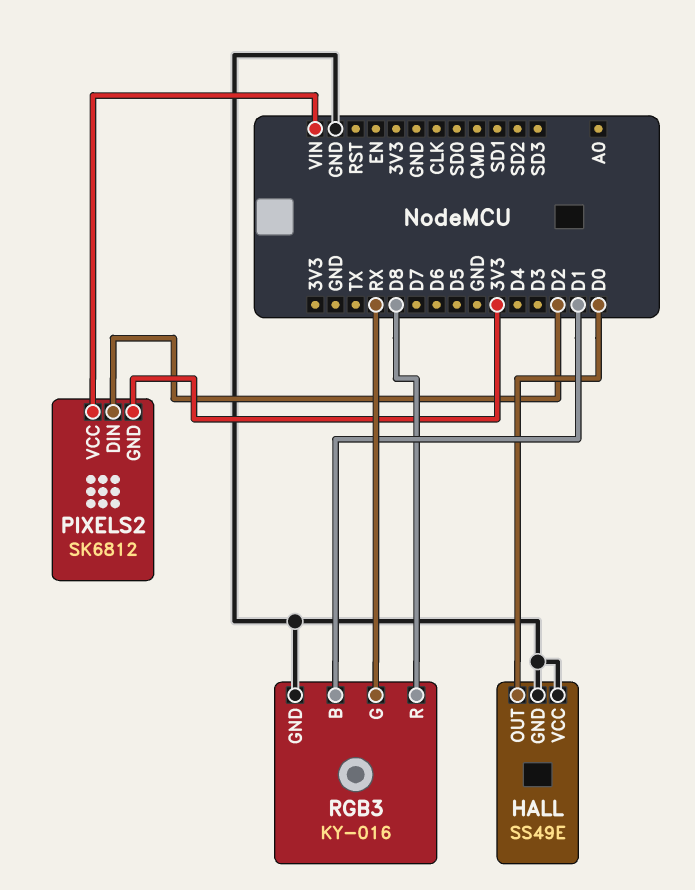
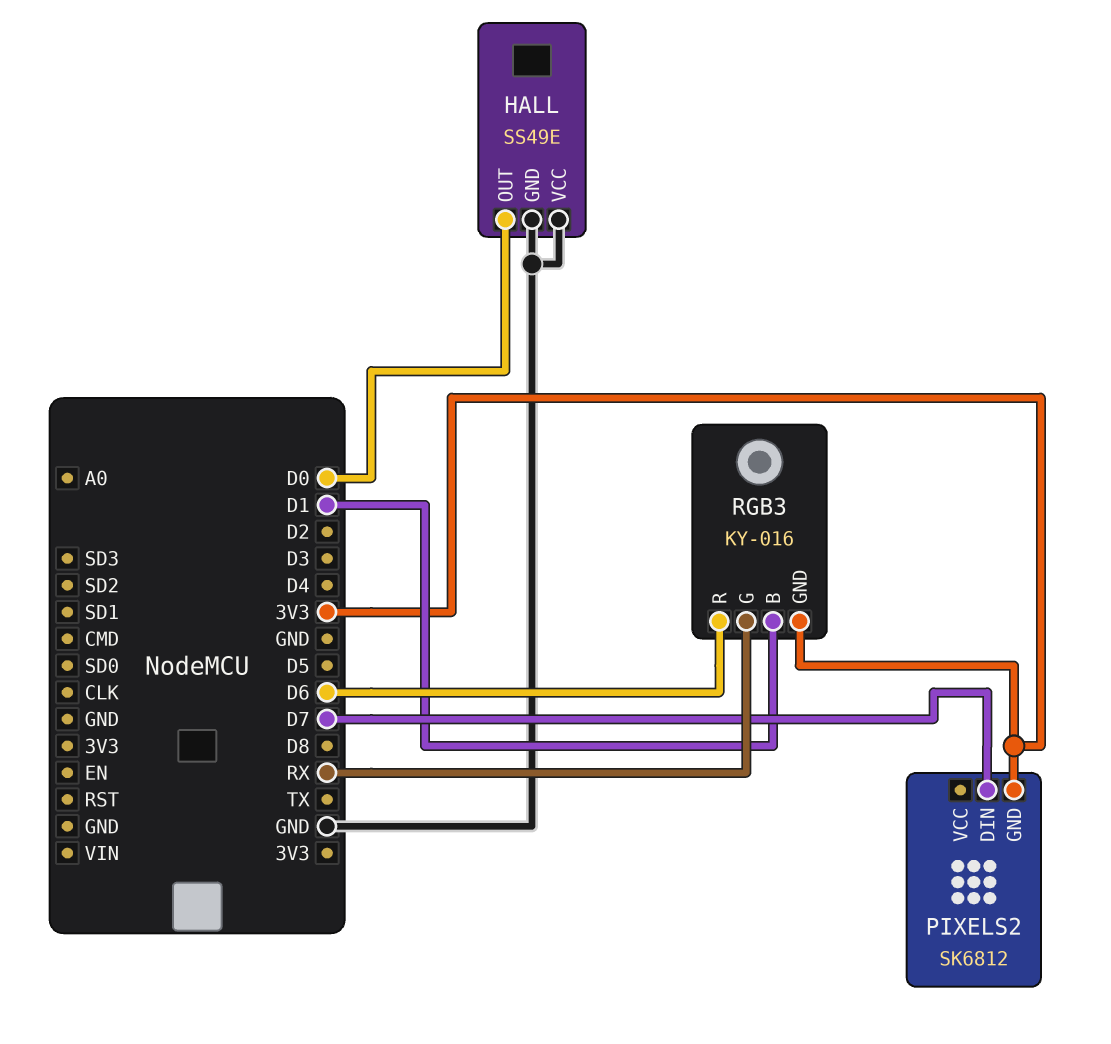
PIXELS2 pin DIN: D2 -> D7
PIXELS2 pin VCC: VIN -> none
RGB3 pin GND: GND -> 3V3
RGB3 pin R: D8 -> D6

